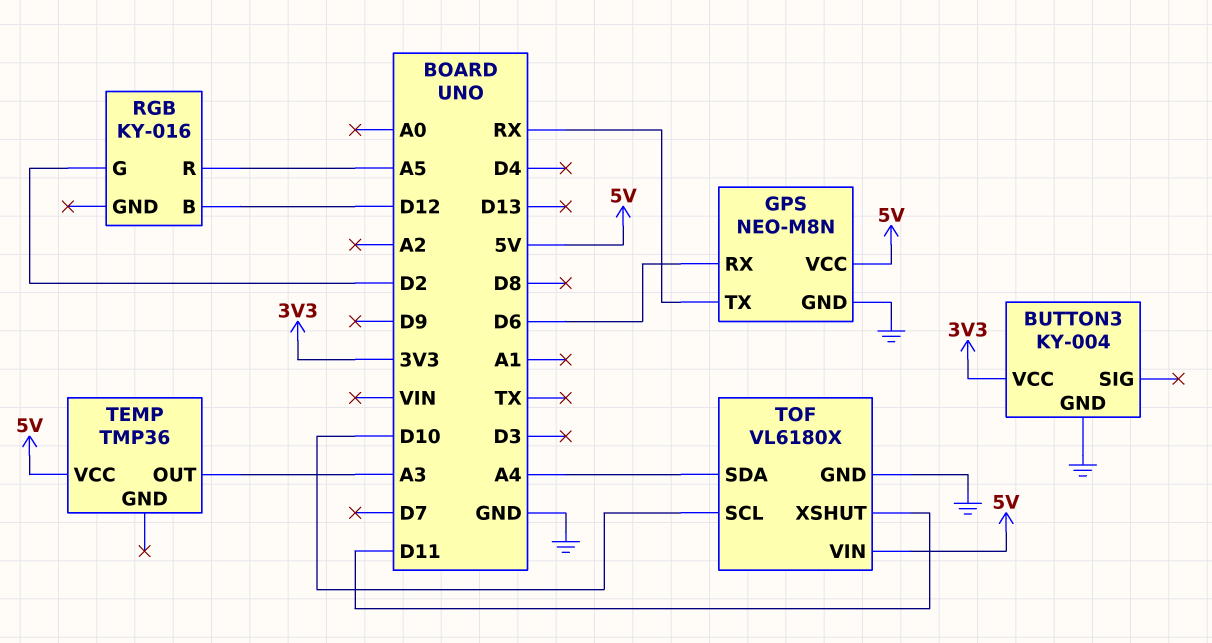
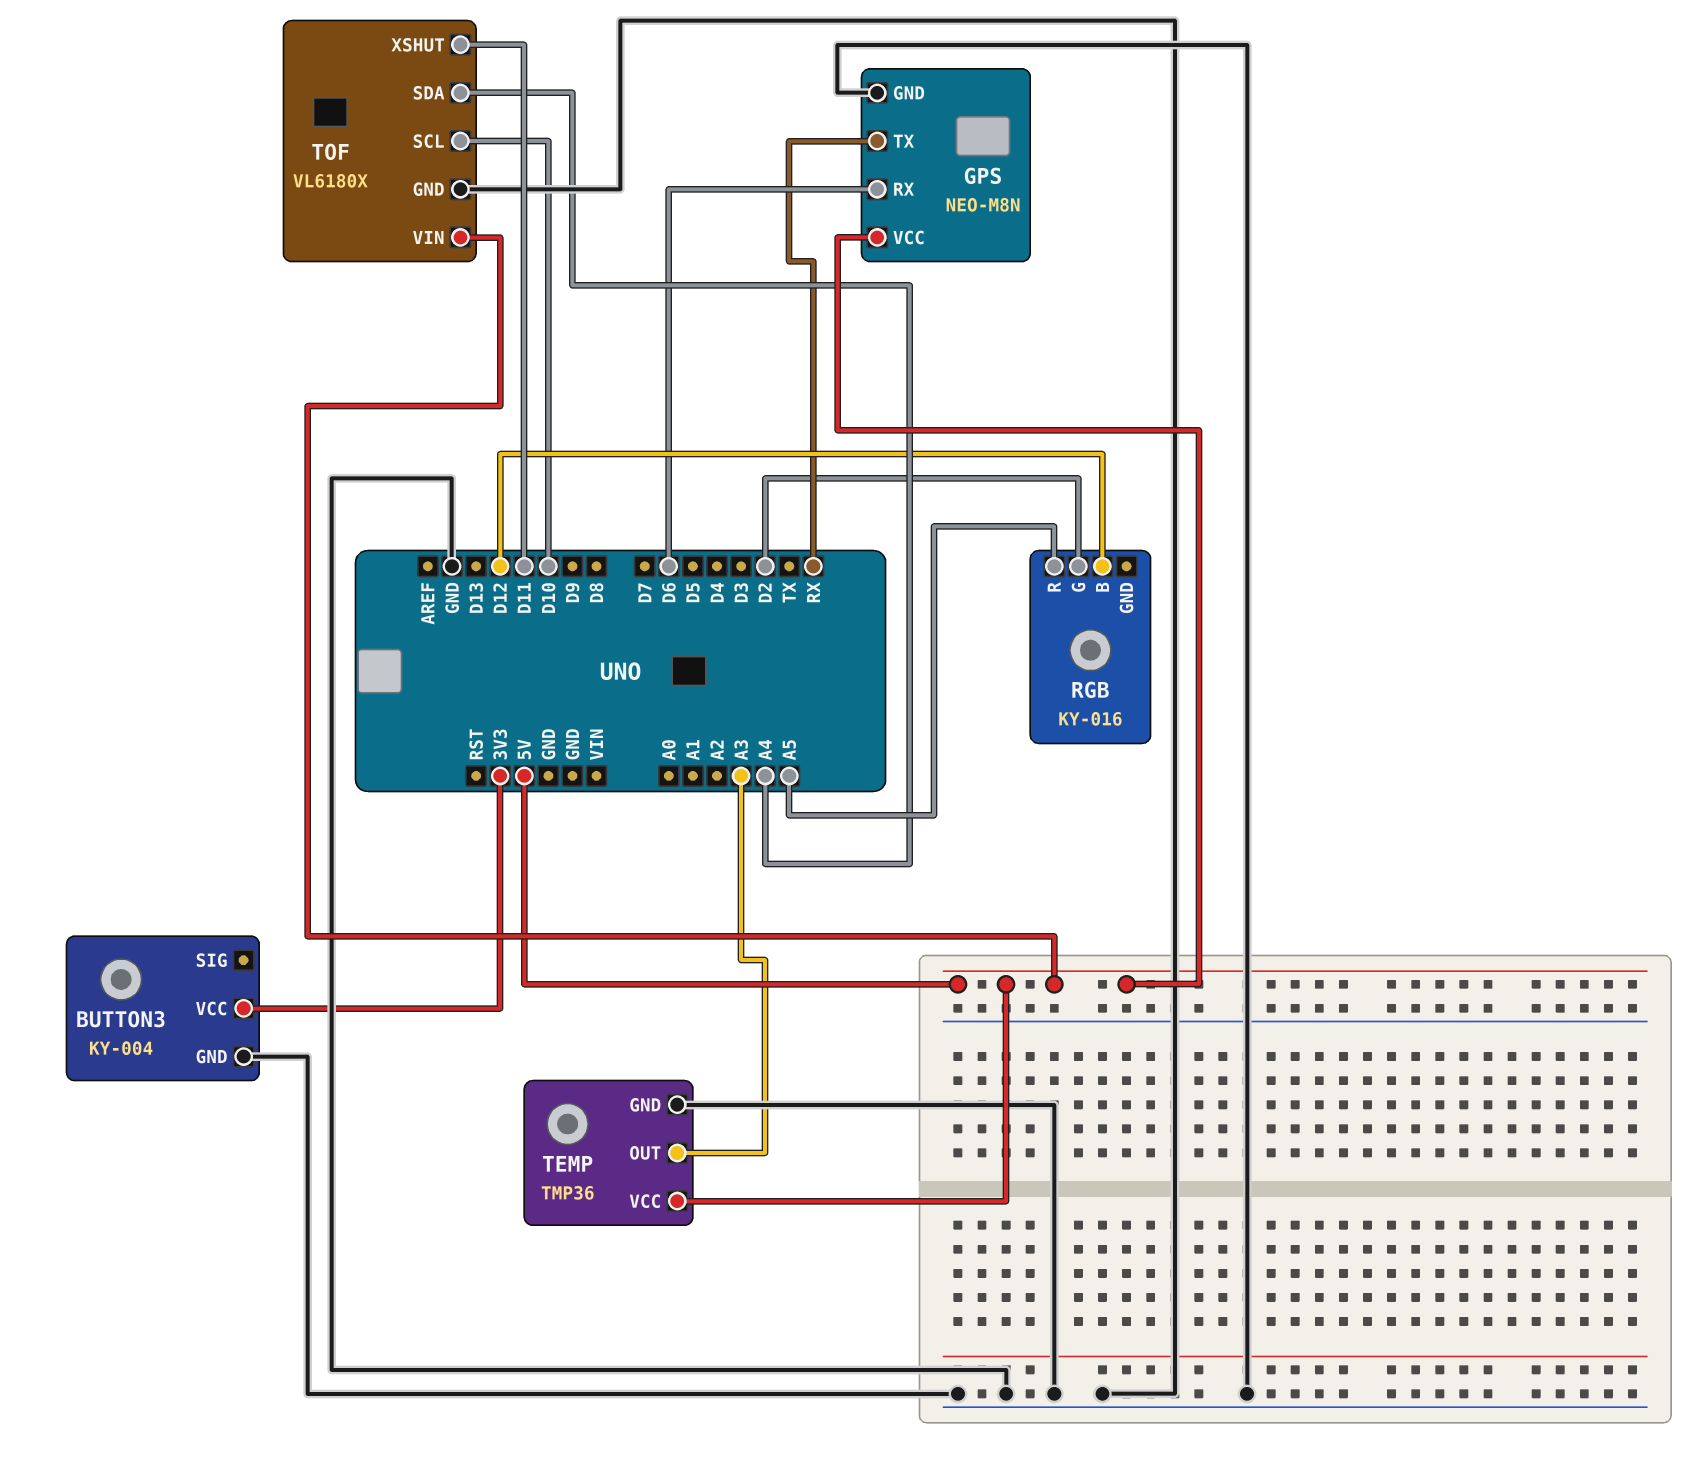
TEMP pin GND: none -> GND

